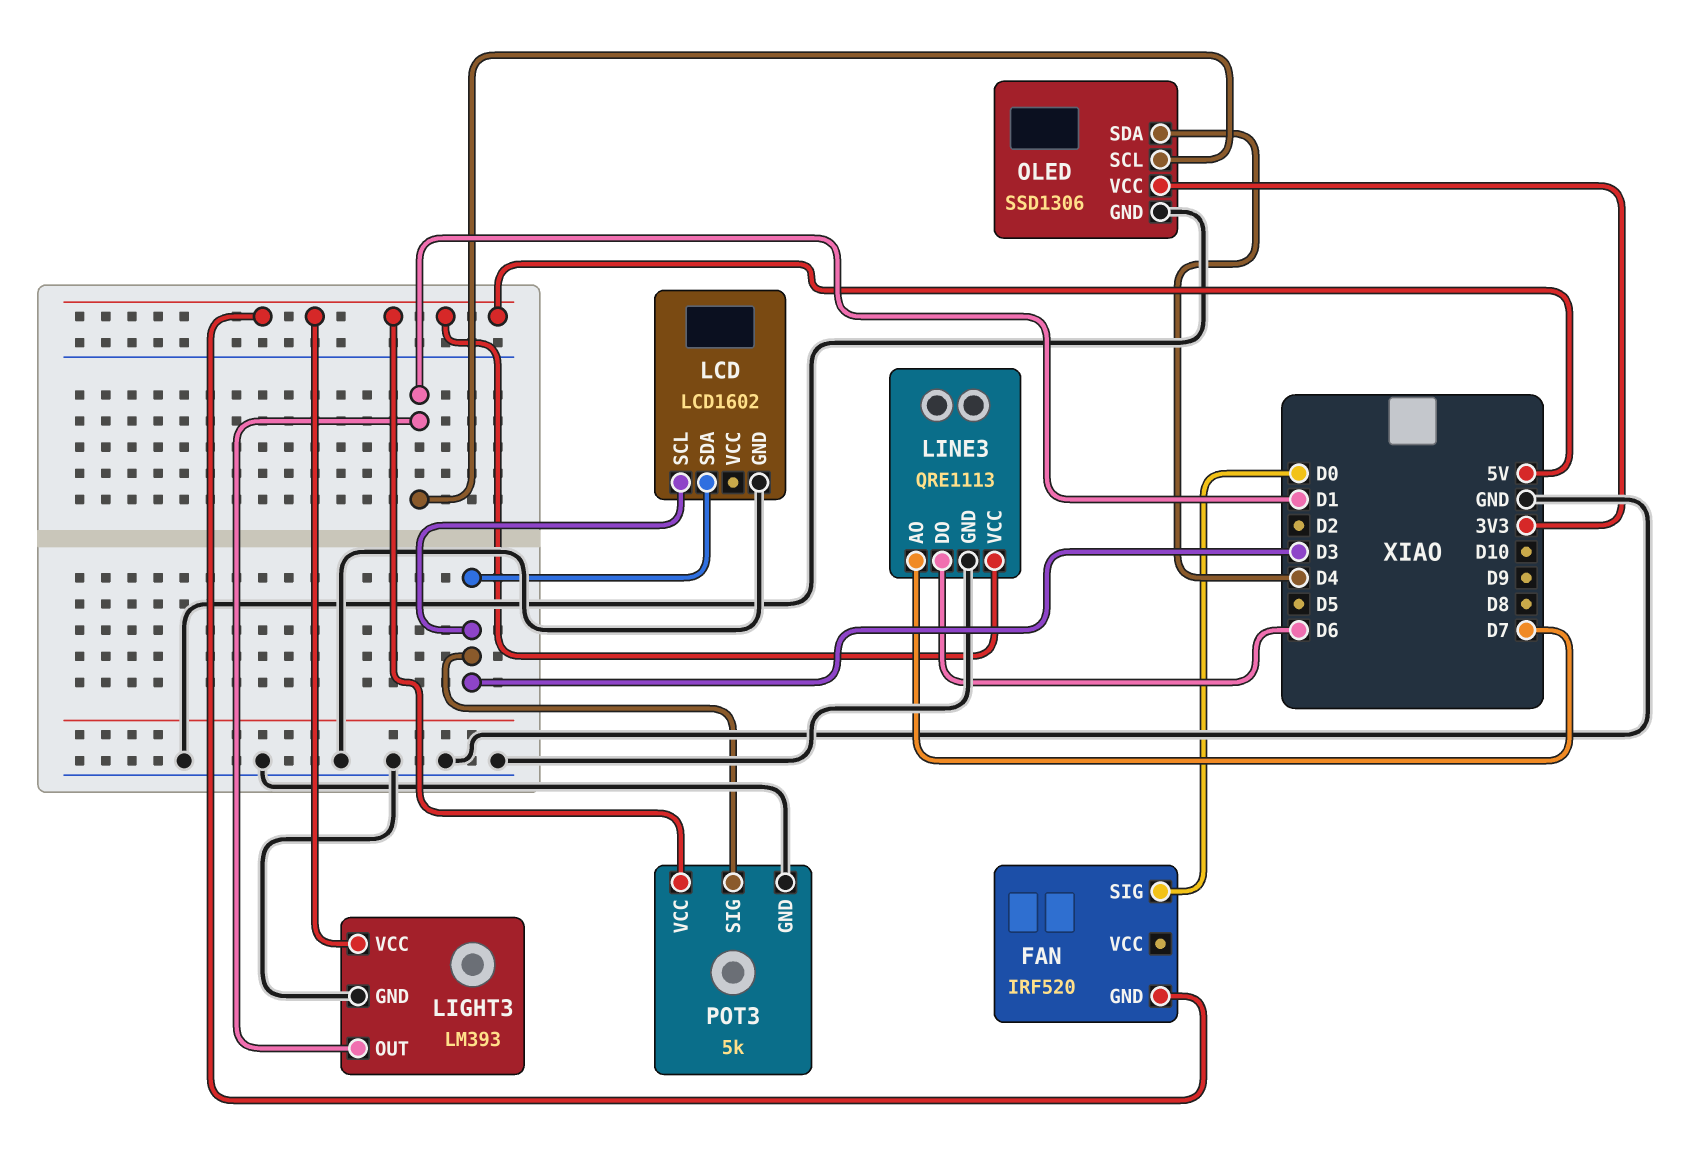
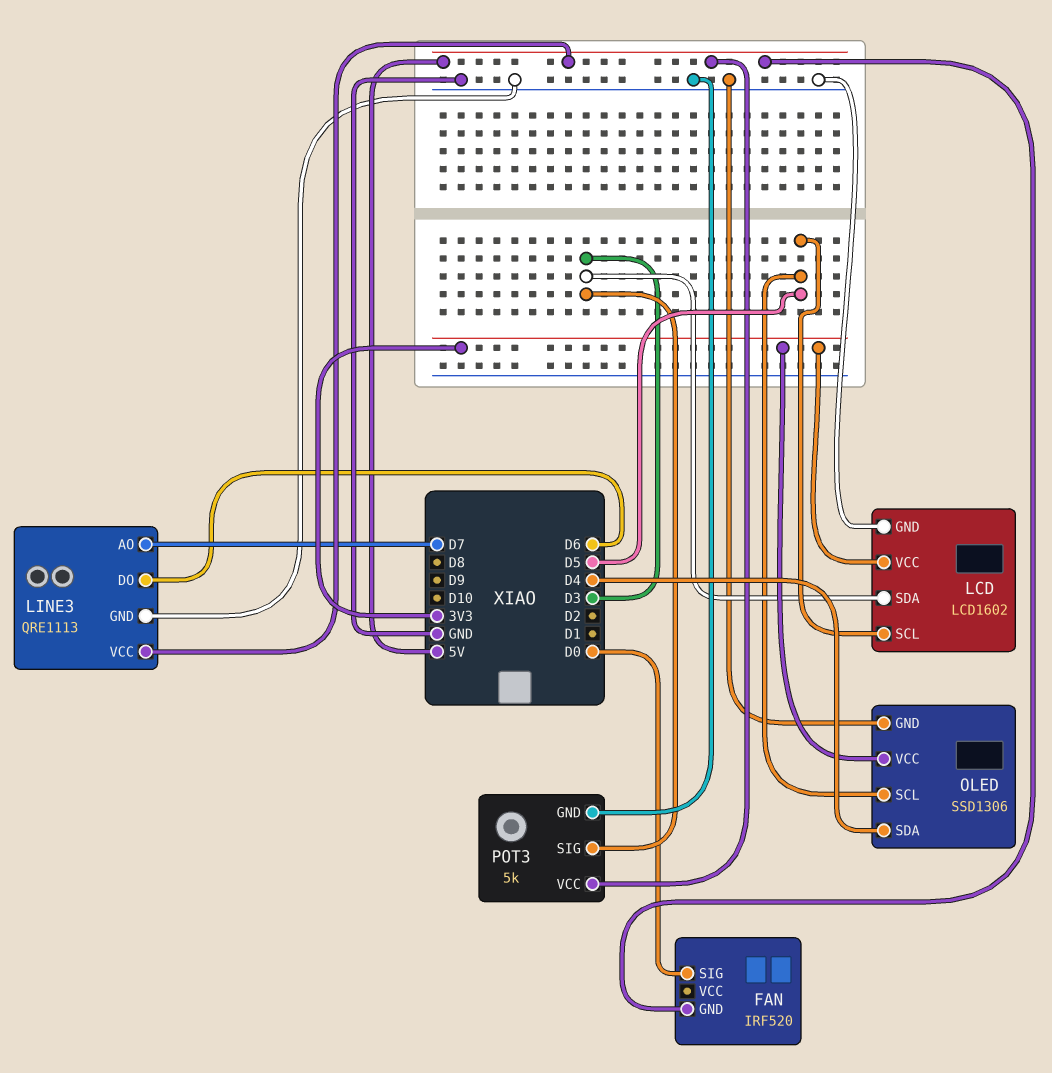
LCD pin SCL: D3 -> D5
LCD pin VCC: none -> 3V3
LIGHT3: LM393 -> none
LIGHT3 pin GND: GND -> none
LIGHT3 pin OUT: D1 -> none
LIGHT3 pin VCC: 5V -> none
OLED pin SCL: D1 -> D5

